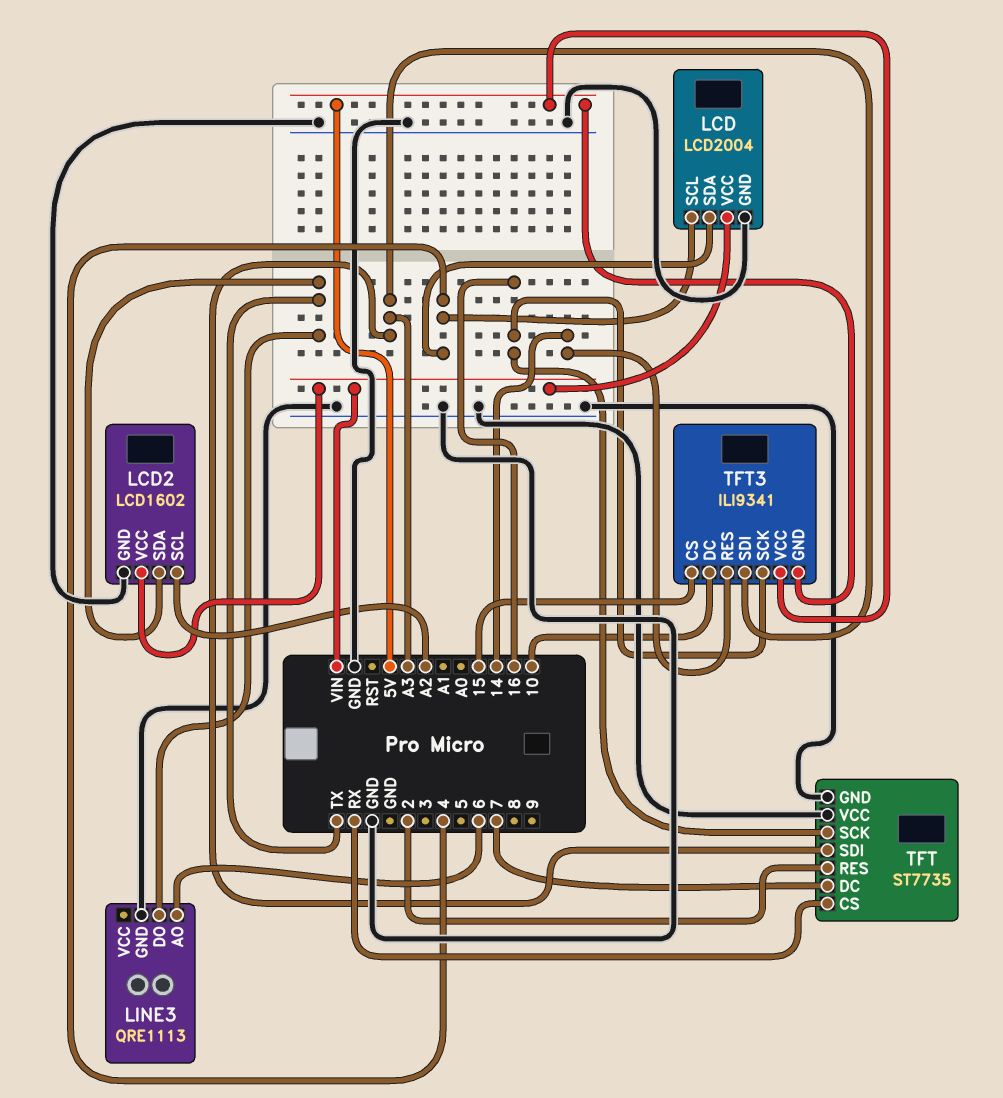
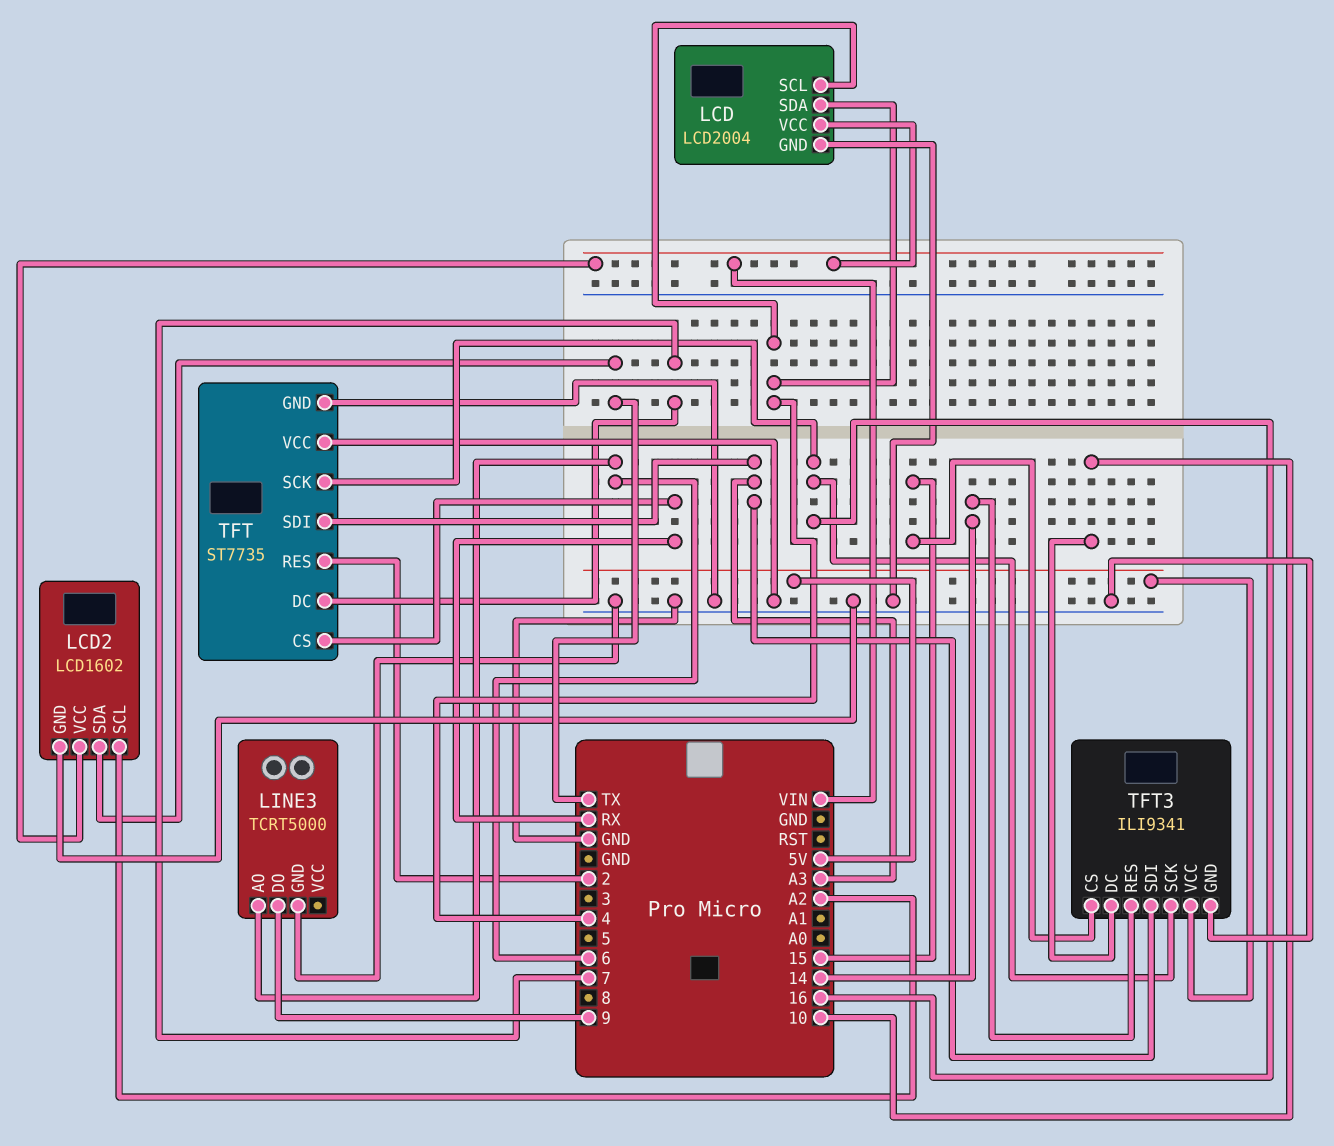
LINE3: QRE1113 -> TCRT5000
LINE3 pin DO: TX -> 9
TFT3 pin GND: 5V -> GND

